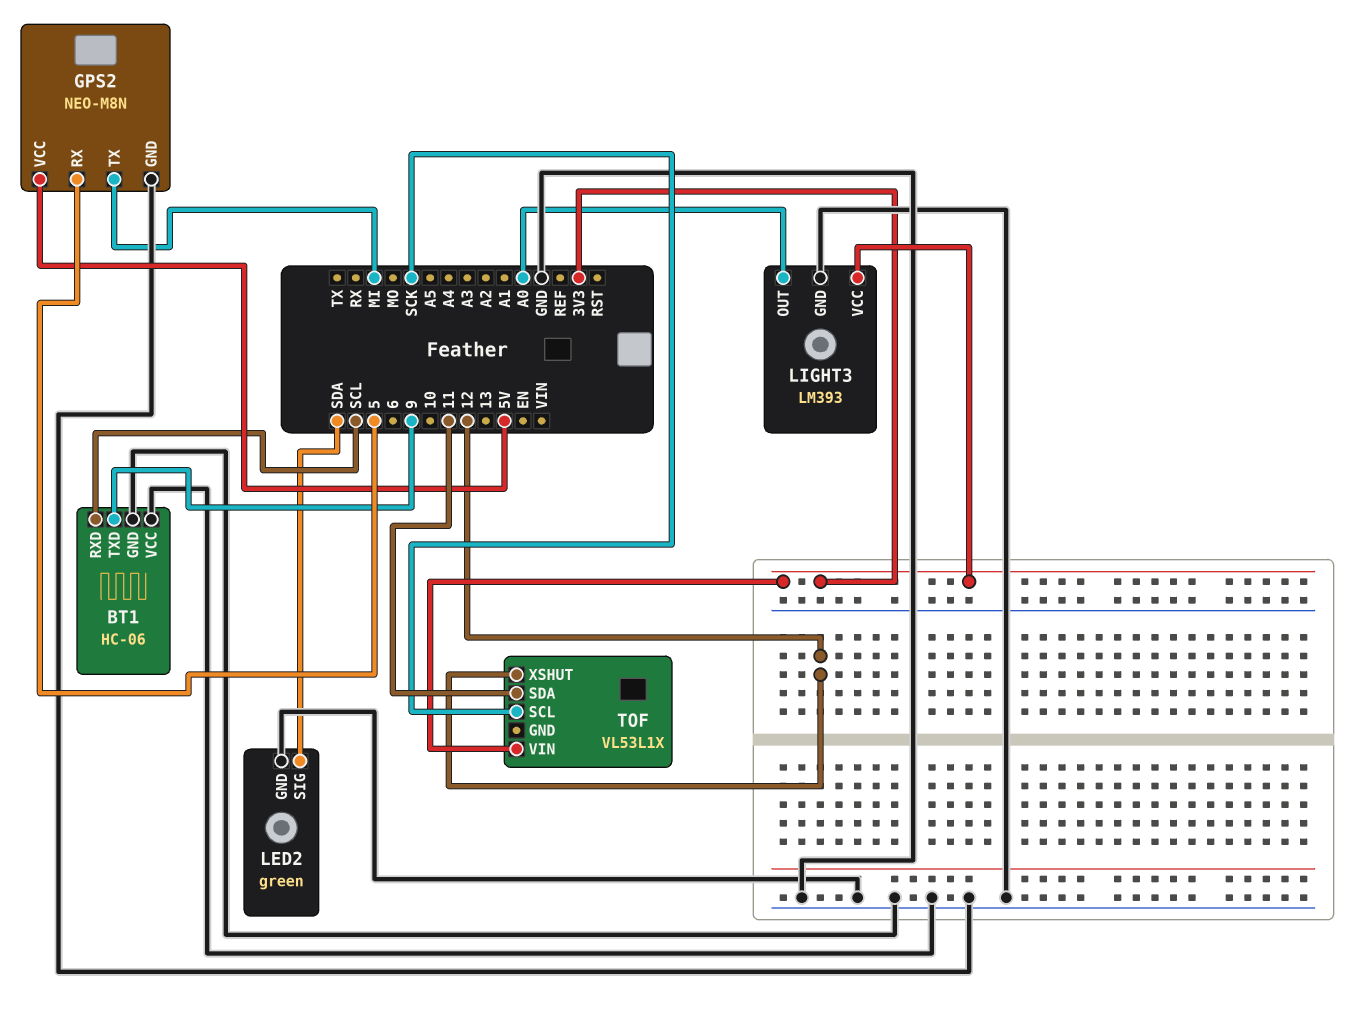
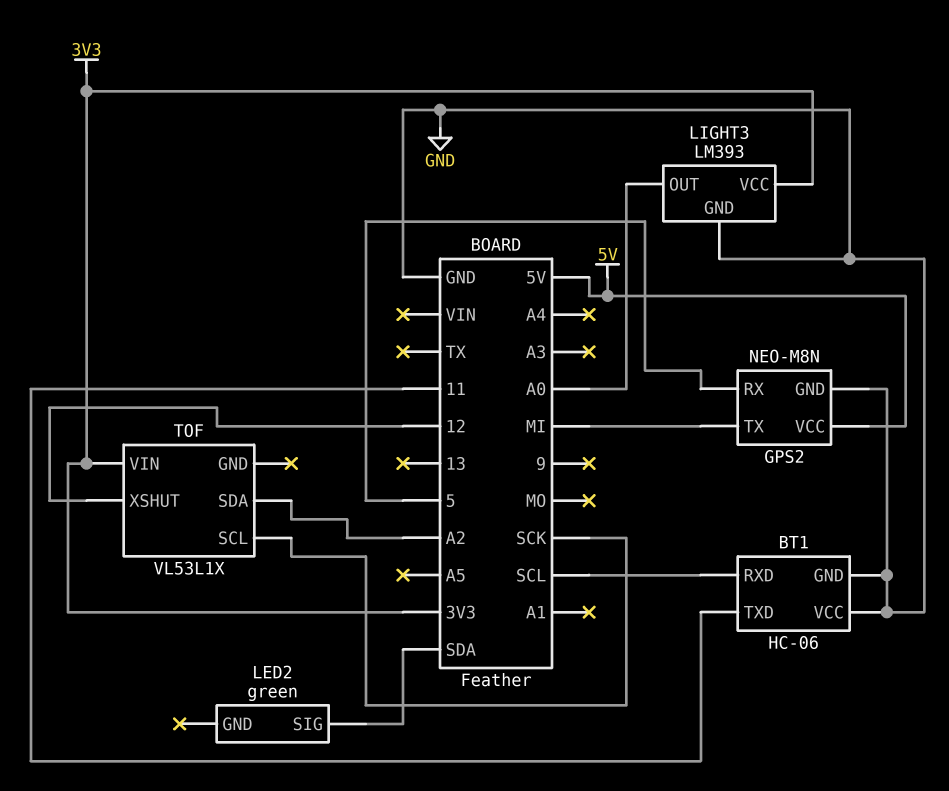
BT1 pin TXD: 9 -> 11
LED2 pin GND: GND -> none
TOF pin SDA: 11 -> A2

